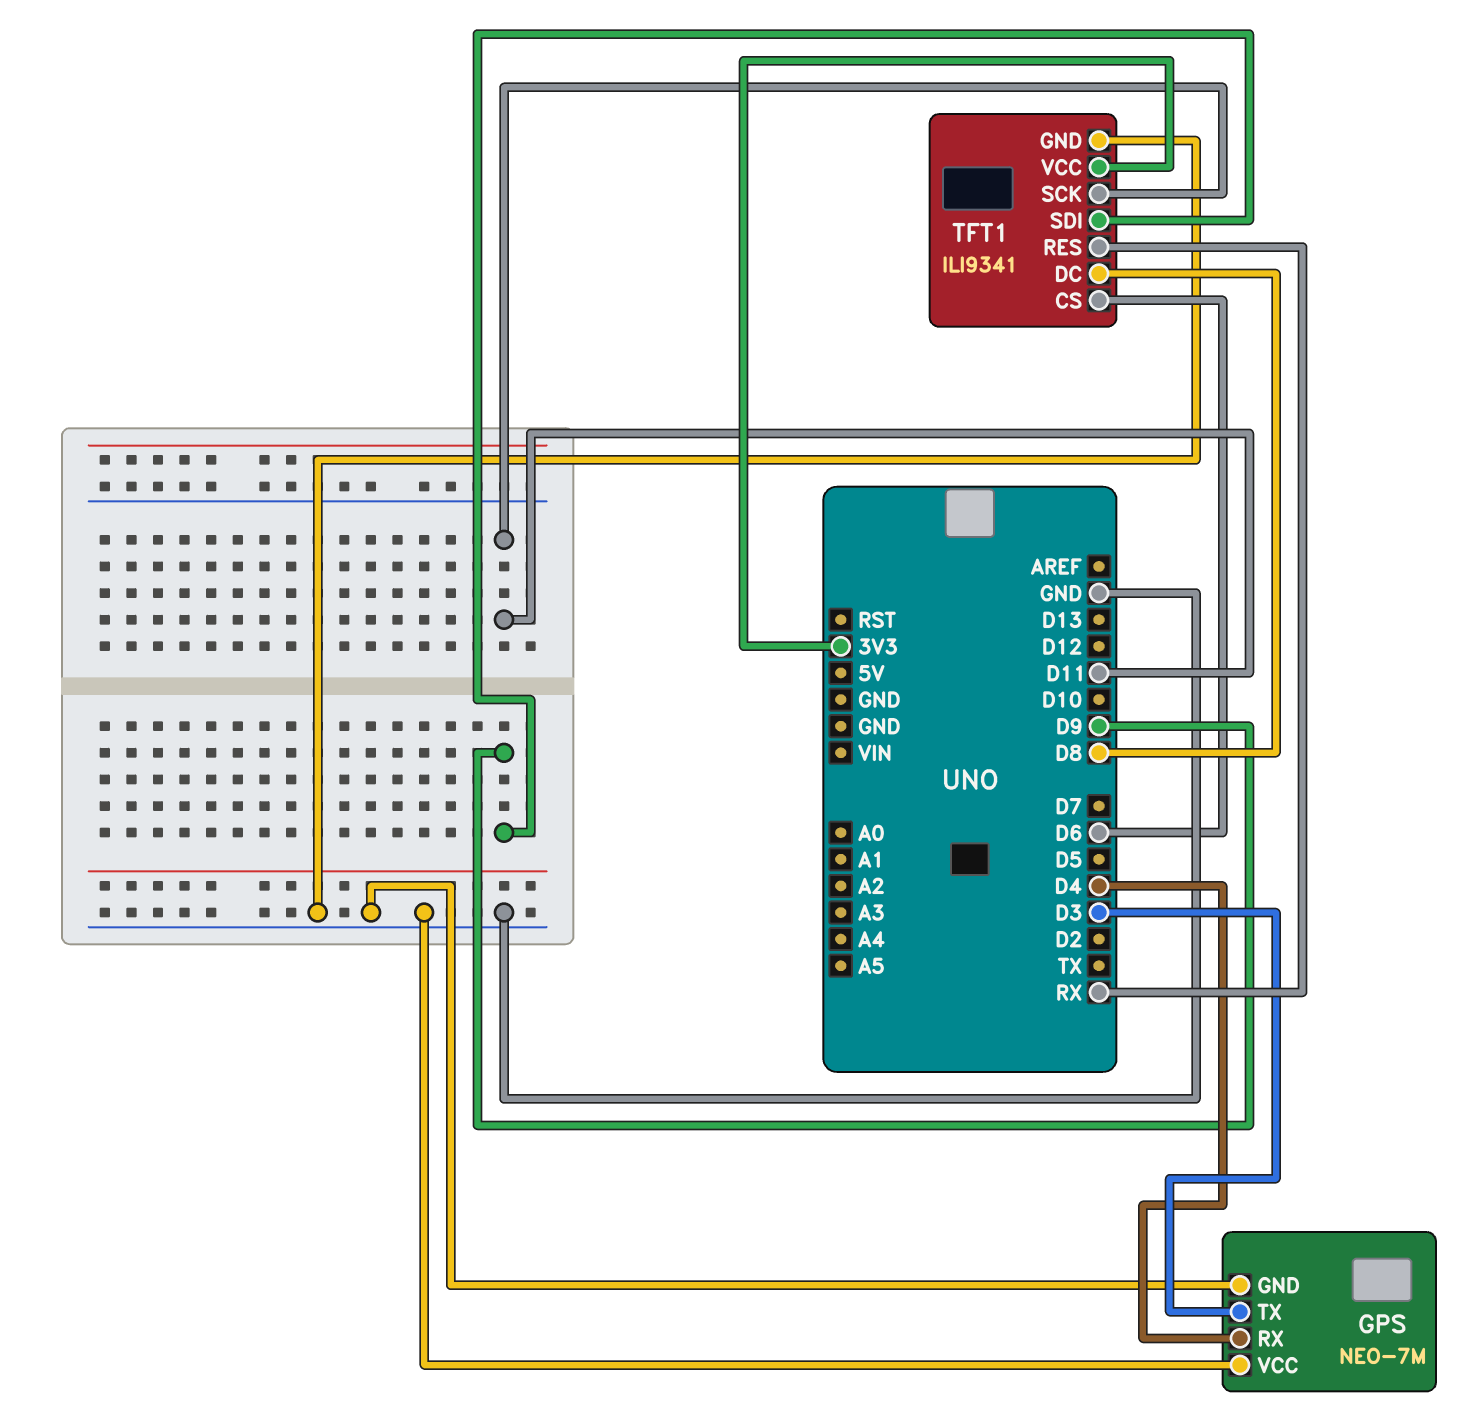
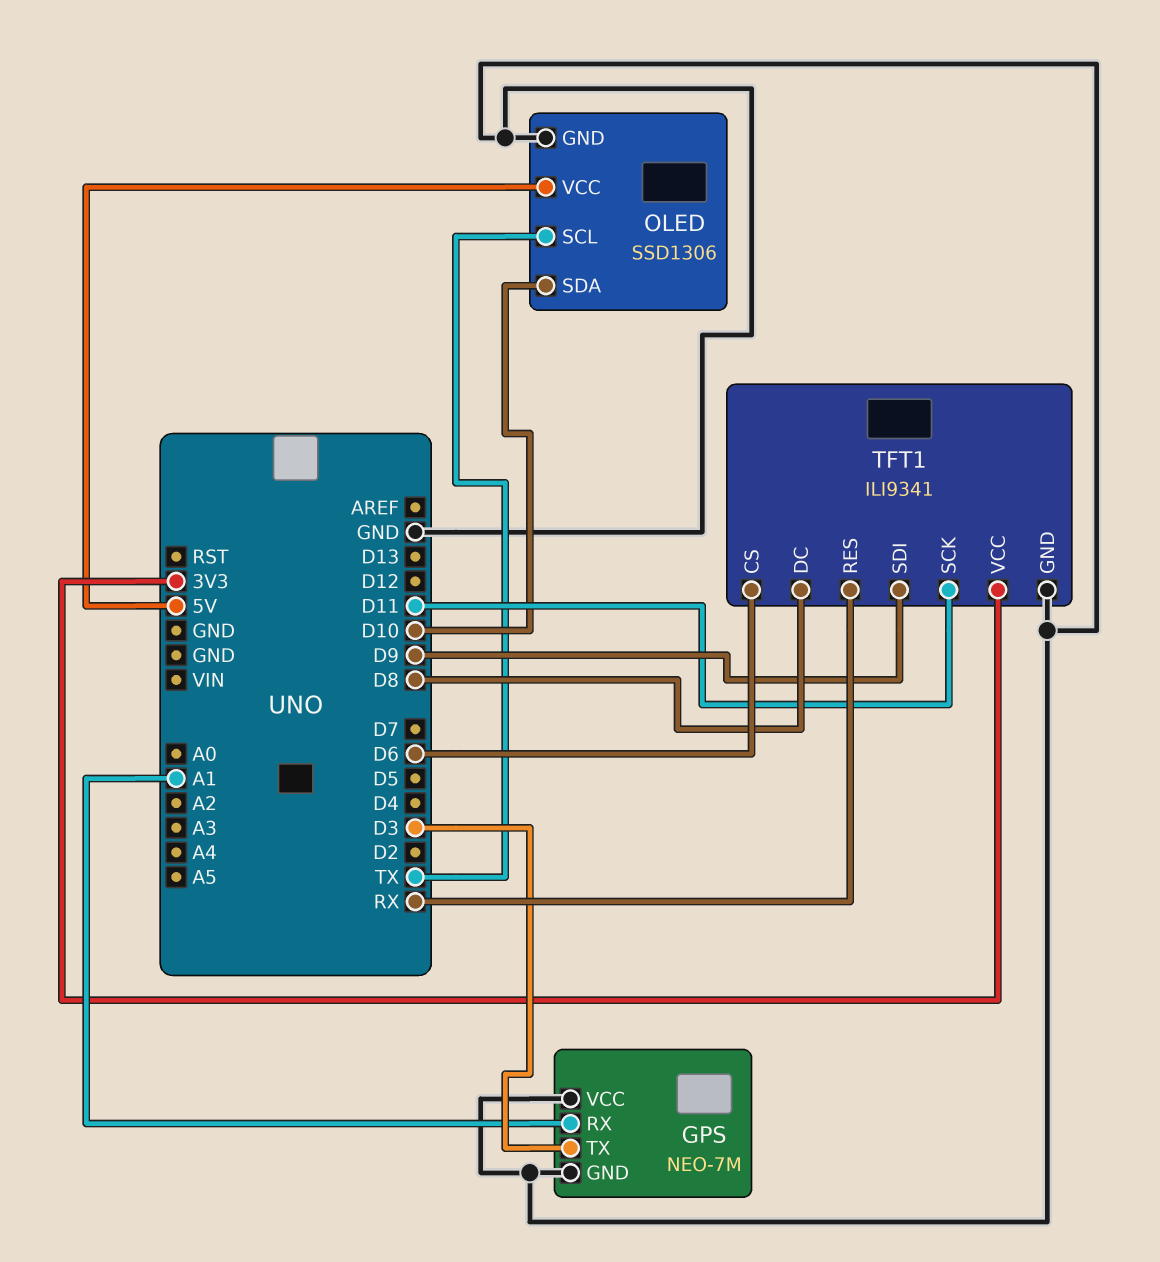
GPS pin RX: D4 -> A1
OLED: none -> SSD1306
OLED pin GND: none -> GND
OLED pin SCL: none -> TX
OLED pin SDA: none -> D10
OLED pin VCC: none -> 5V

